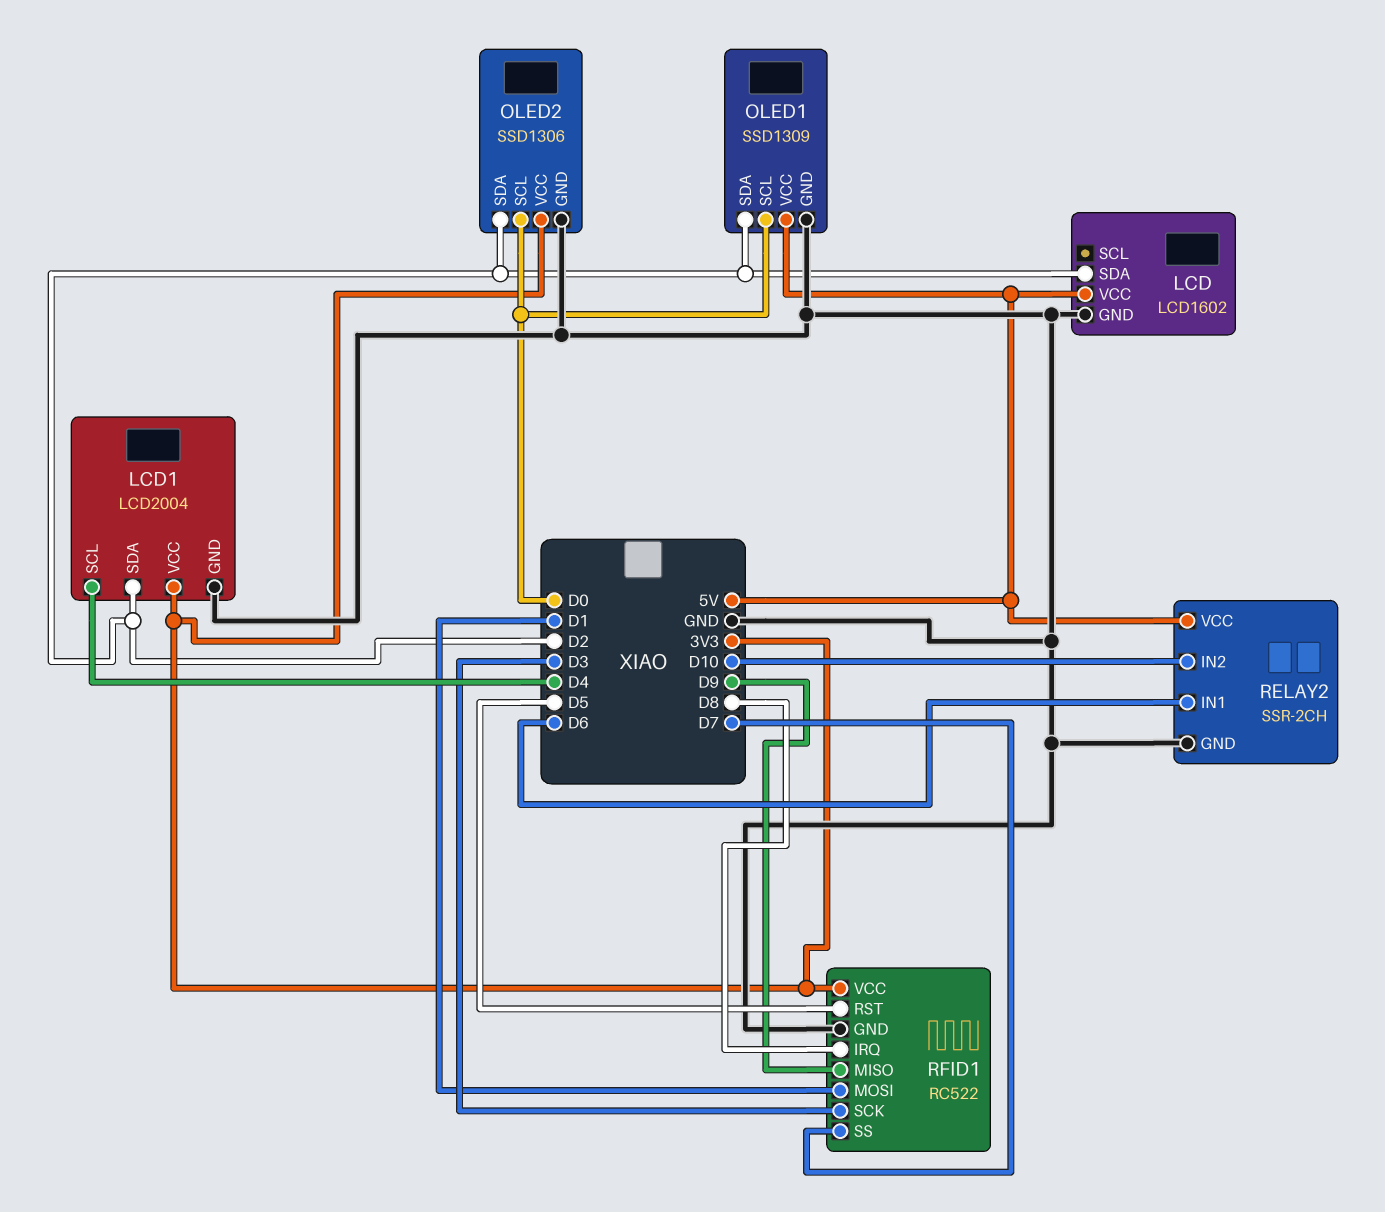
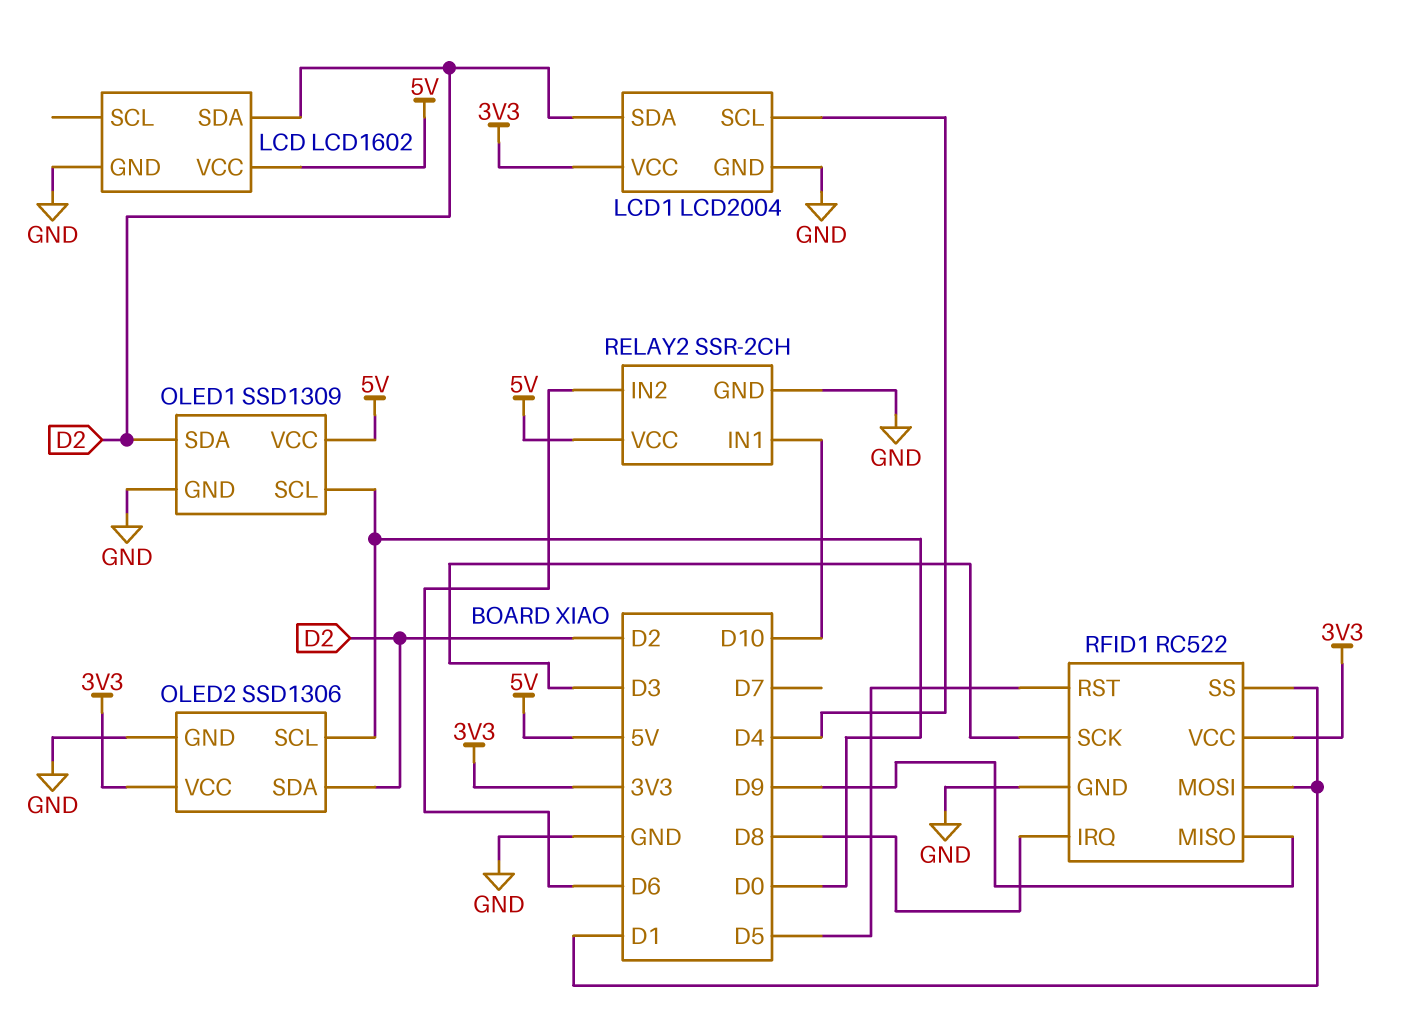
RELAY2 pin IN1: D6 -> D10
RELAY2 pin IN2: D10 -> D6
RFID1 pin SS: D7 -> D1

